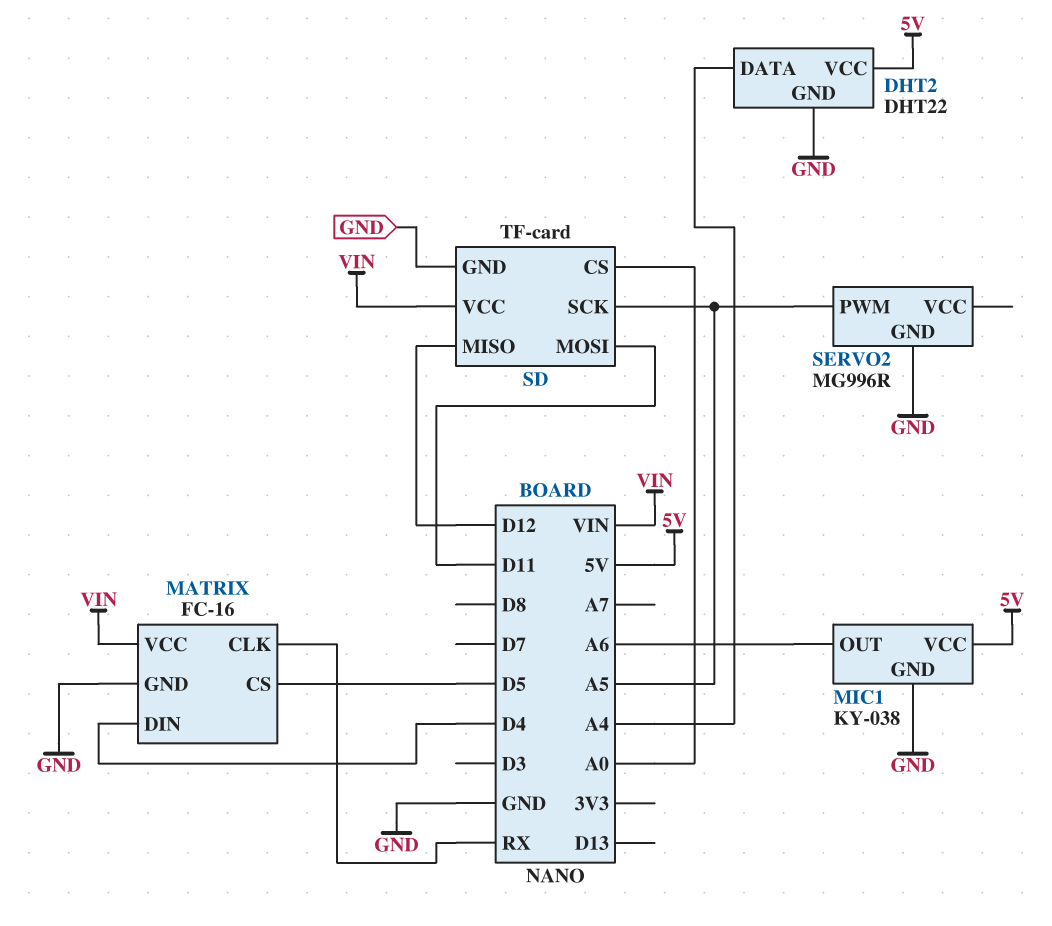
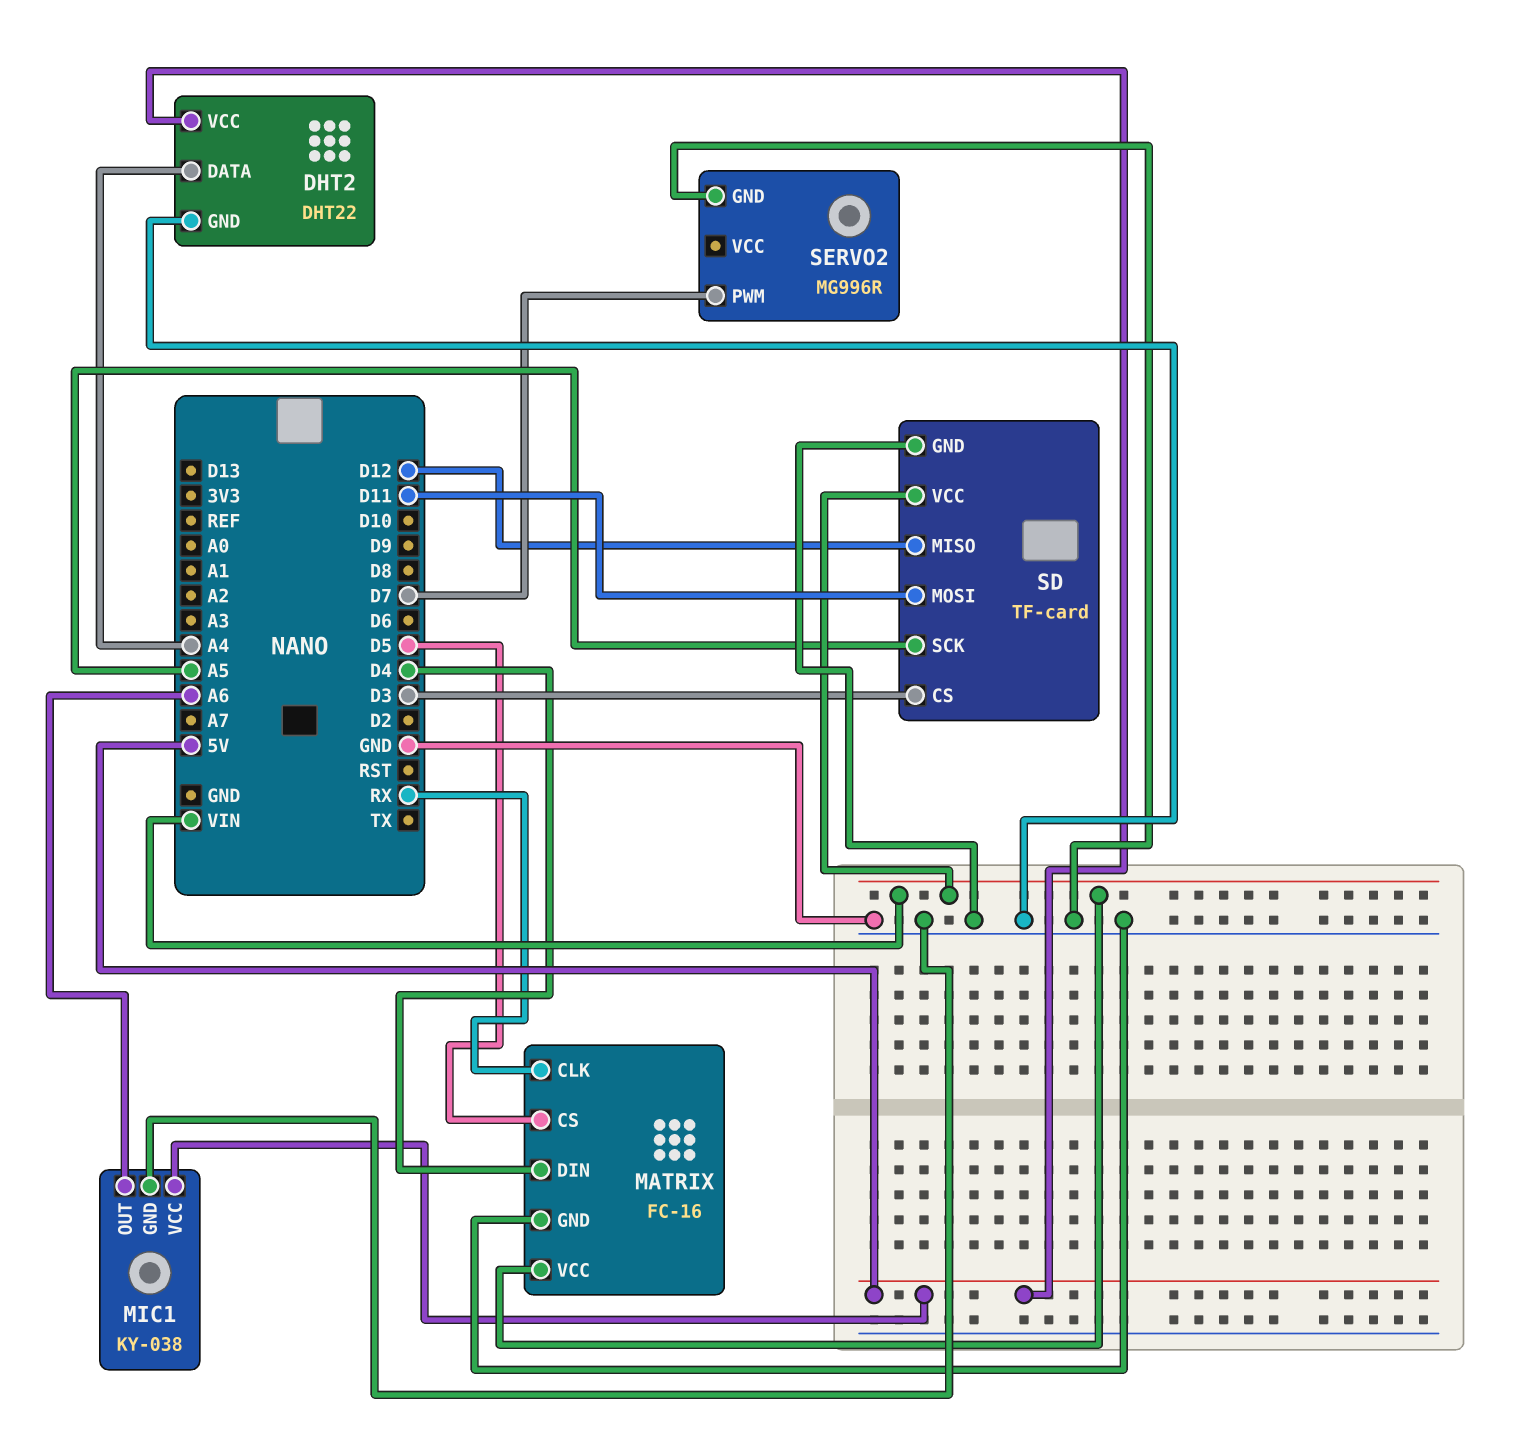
SD pin CS: A0 -> D3
SERVO2 pin PWM: A5 -> D7

